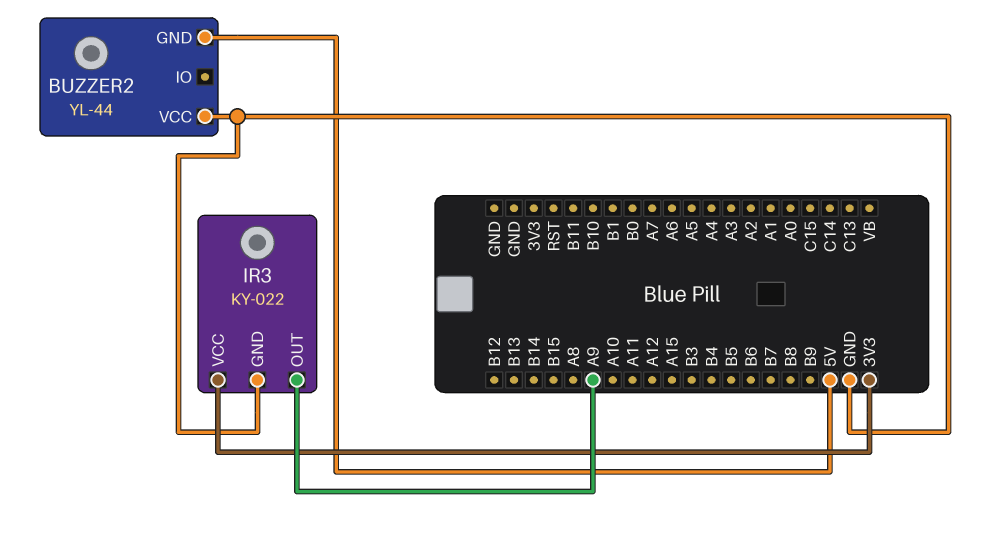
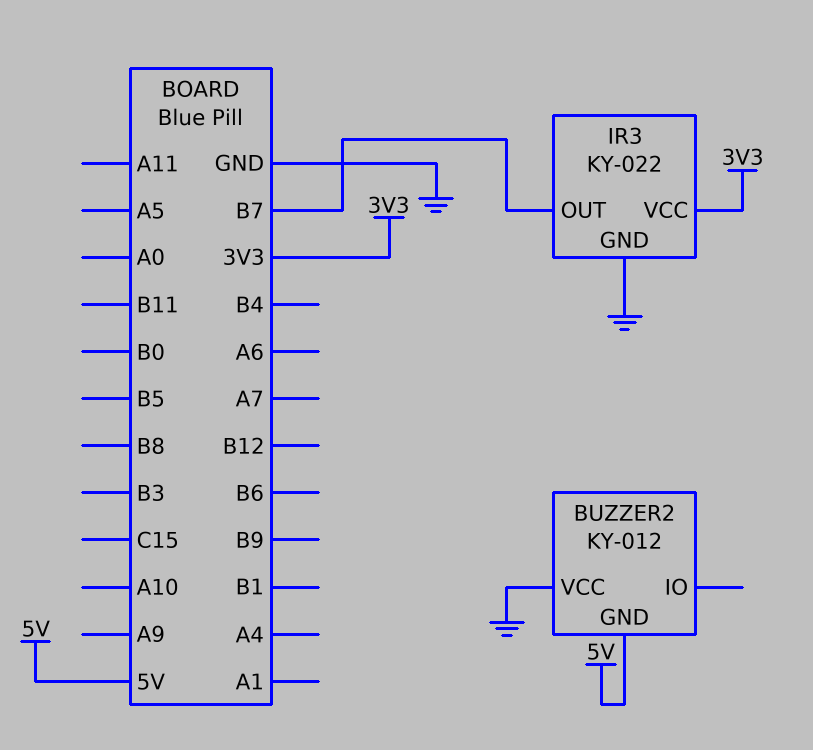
BUZZER2: YL-44 -> KY-012
IR3 pin OUT: A9 -> B7

